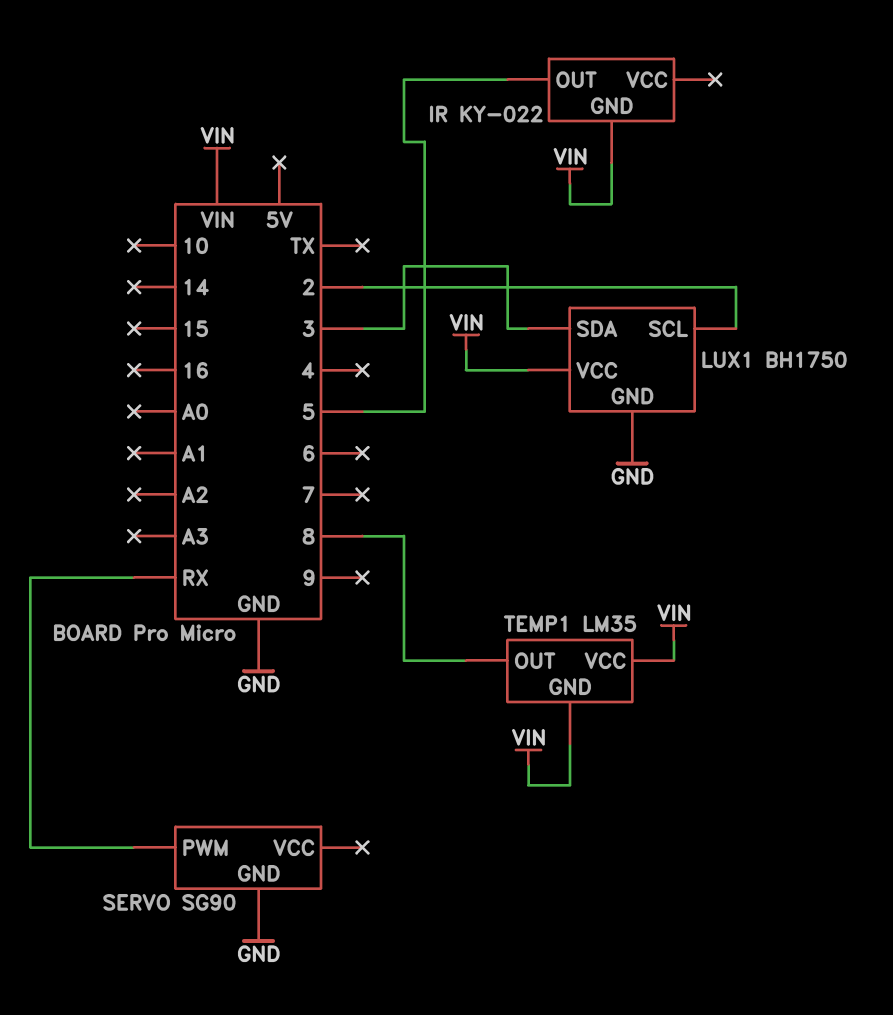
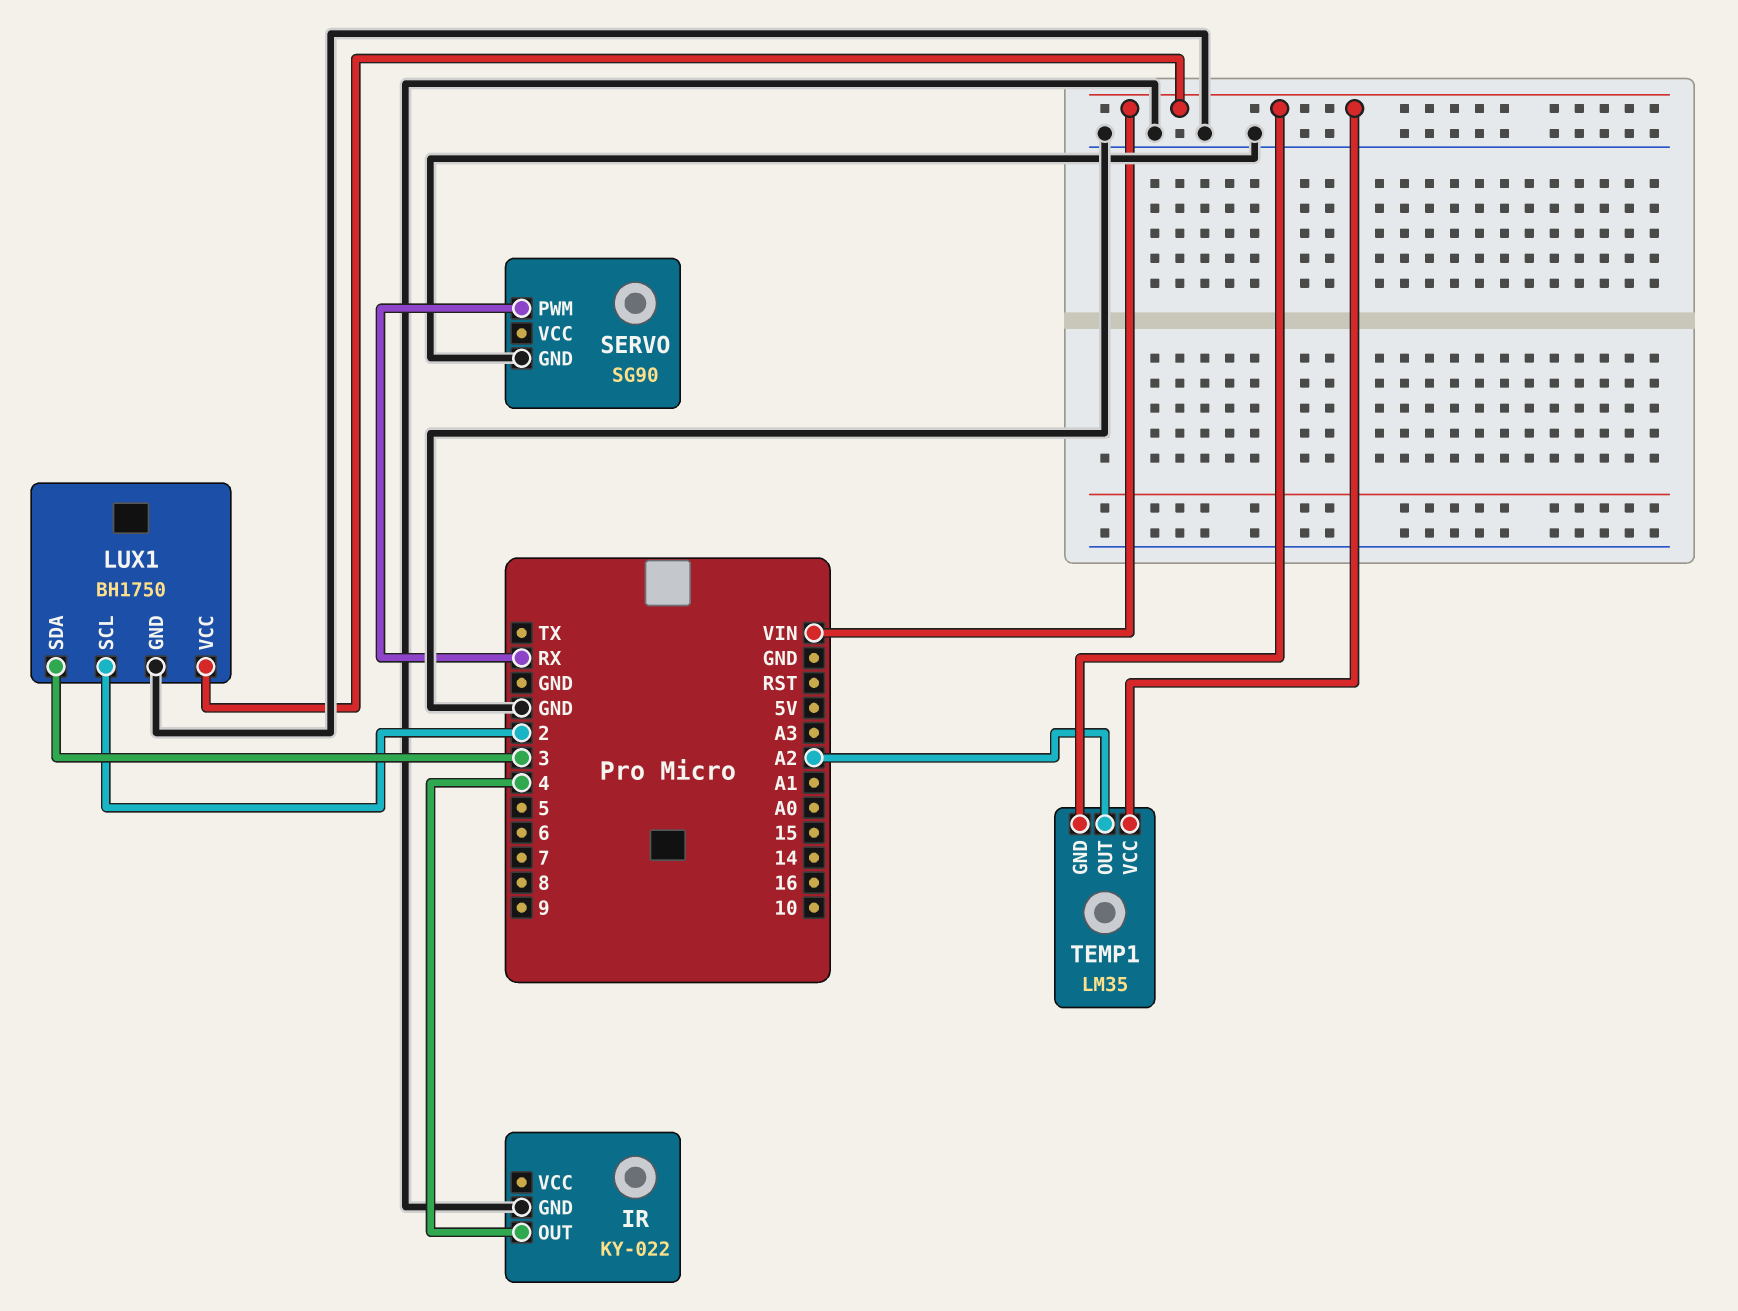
IR pin GND: VIN -> GND
IR pin OUT: 5 -> 4
TEMP1 pin OUT: 8 -> A2

